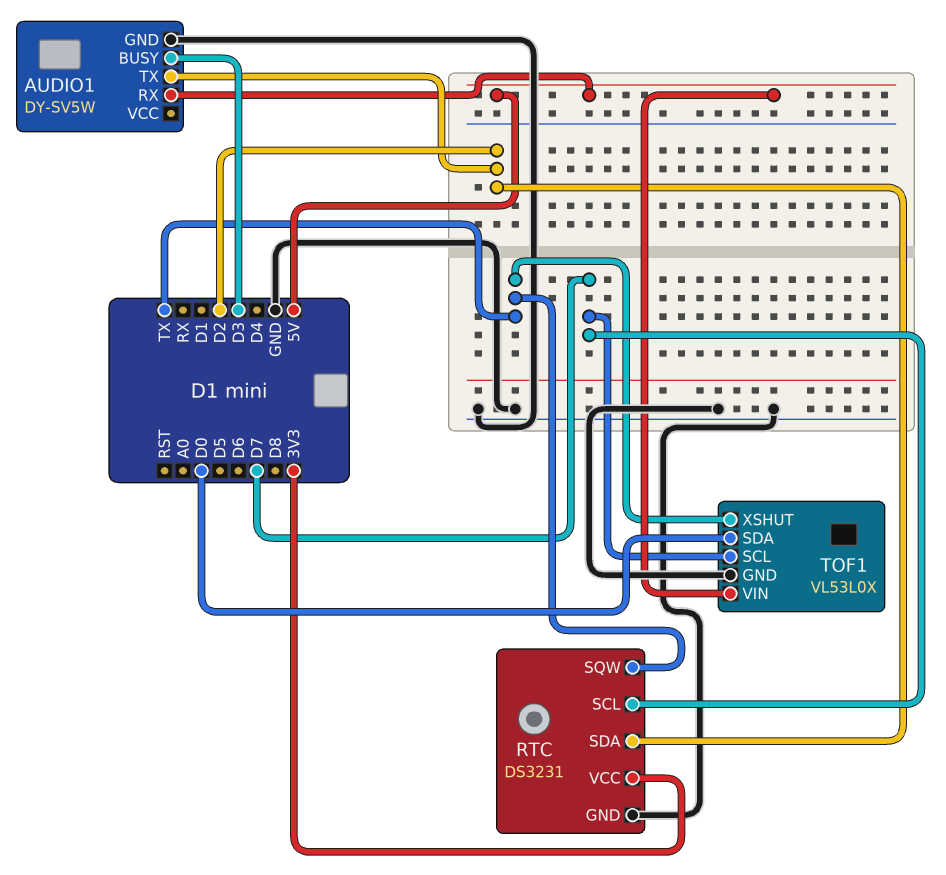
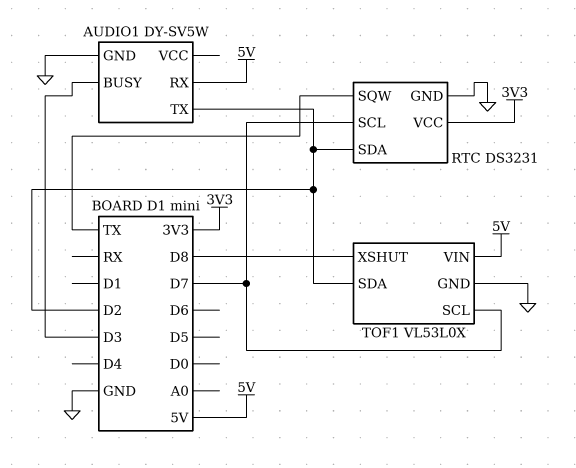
TOF1 pin SDA: D0 -> D2
TOF1 pin XSHUT: TX -> D8

